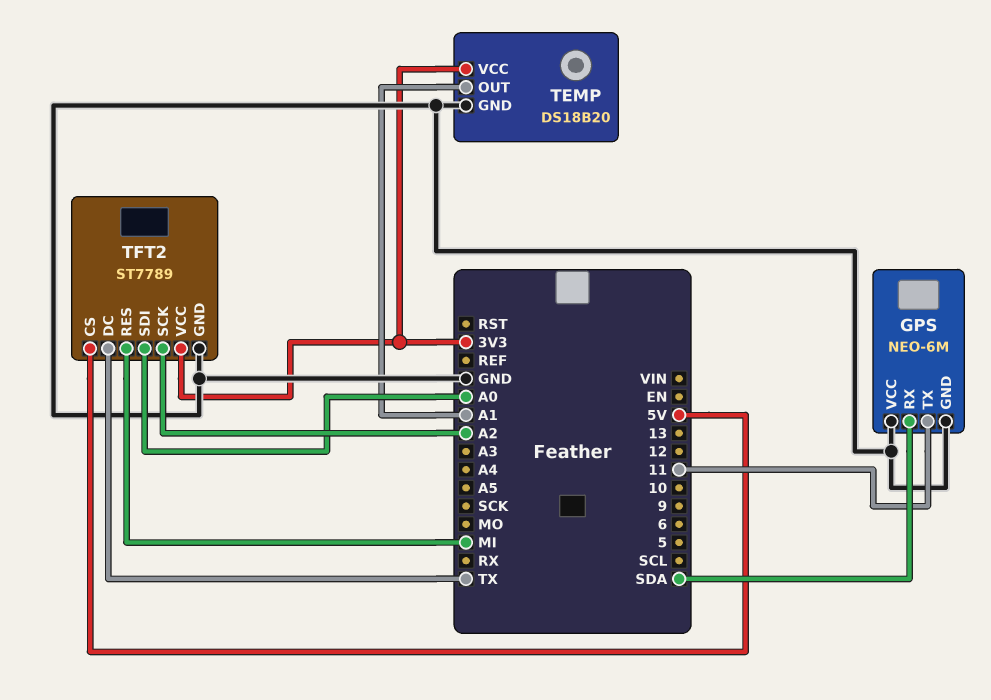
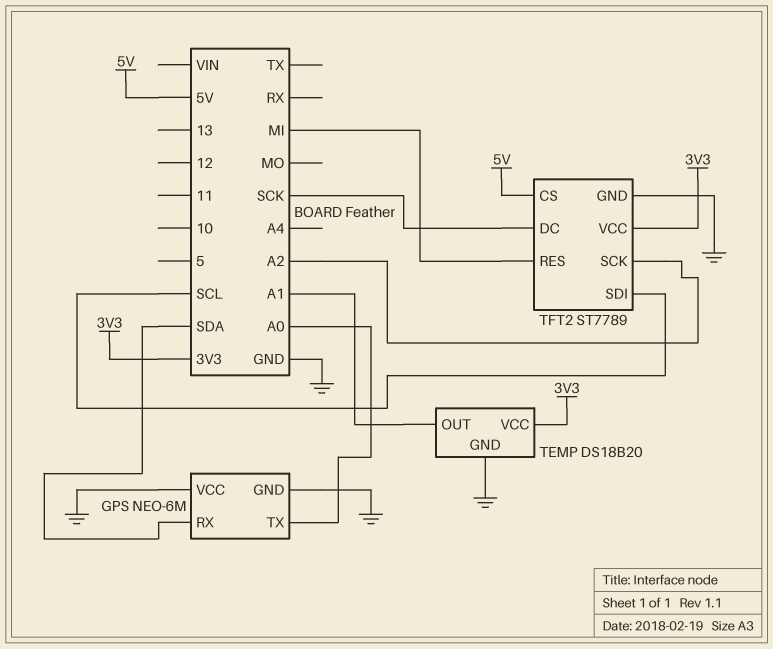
GPS pin TX: 11 -> A0
TFT2 pin DC: TX -> SCK
TFT2 pin SDI: A0 -> SCL

